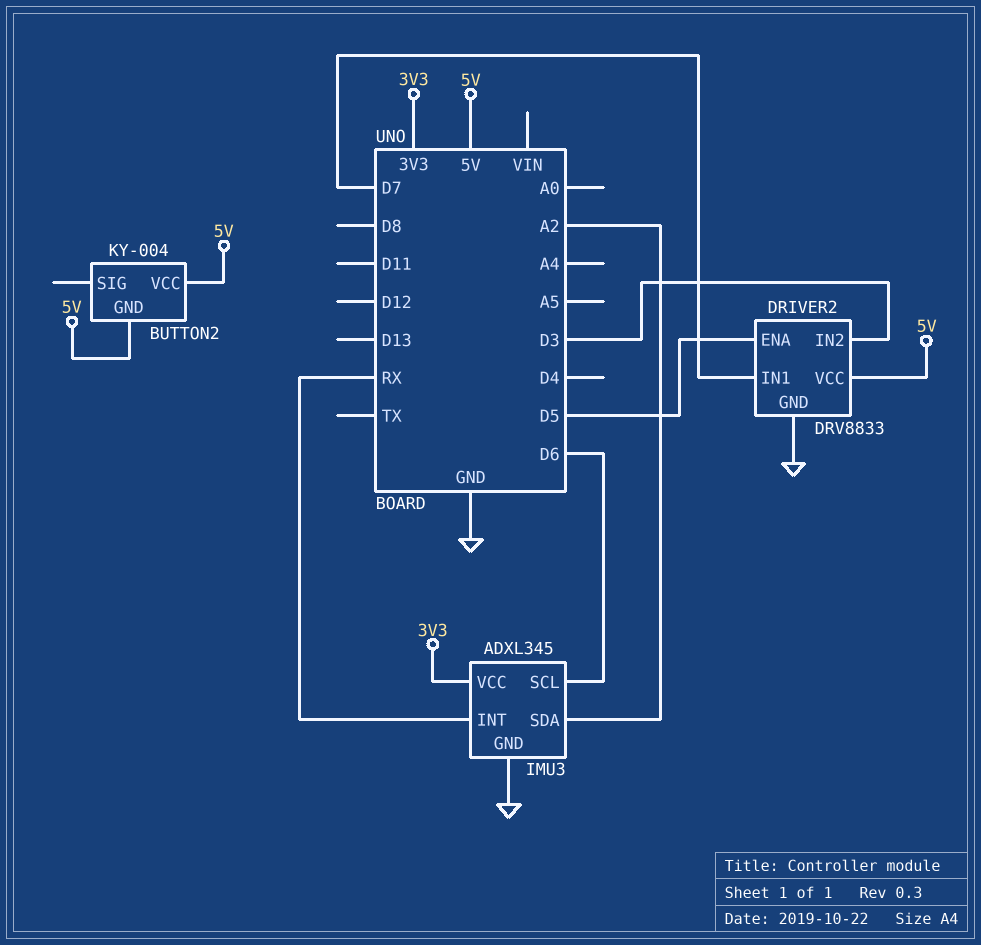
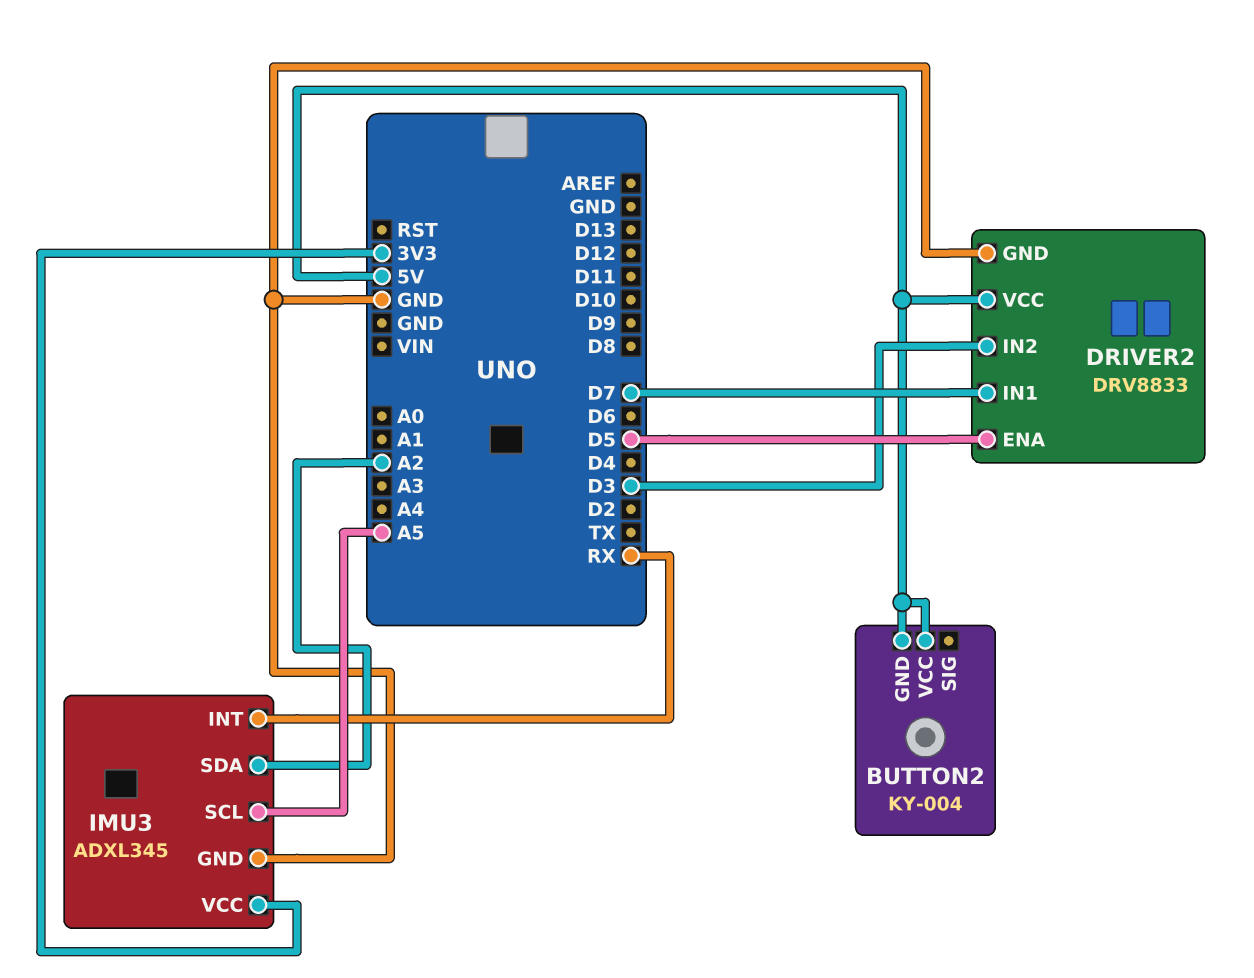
IMU3 pin SCL: D6 -> A5

